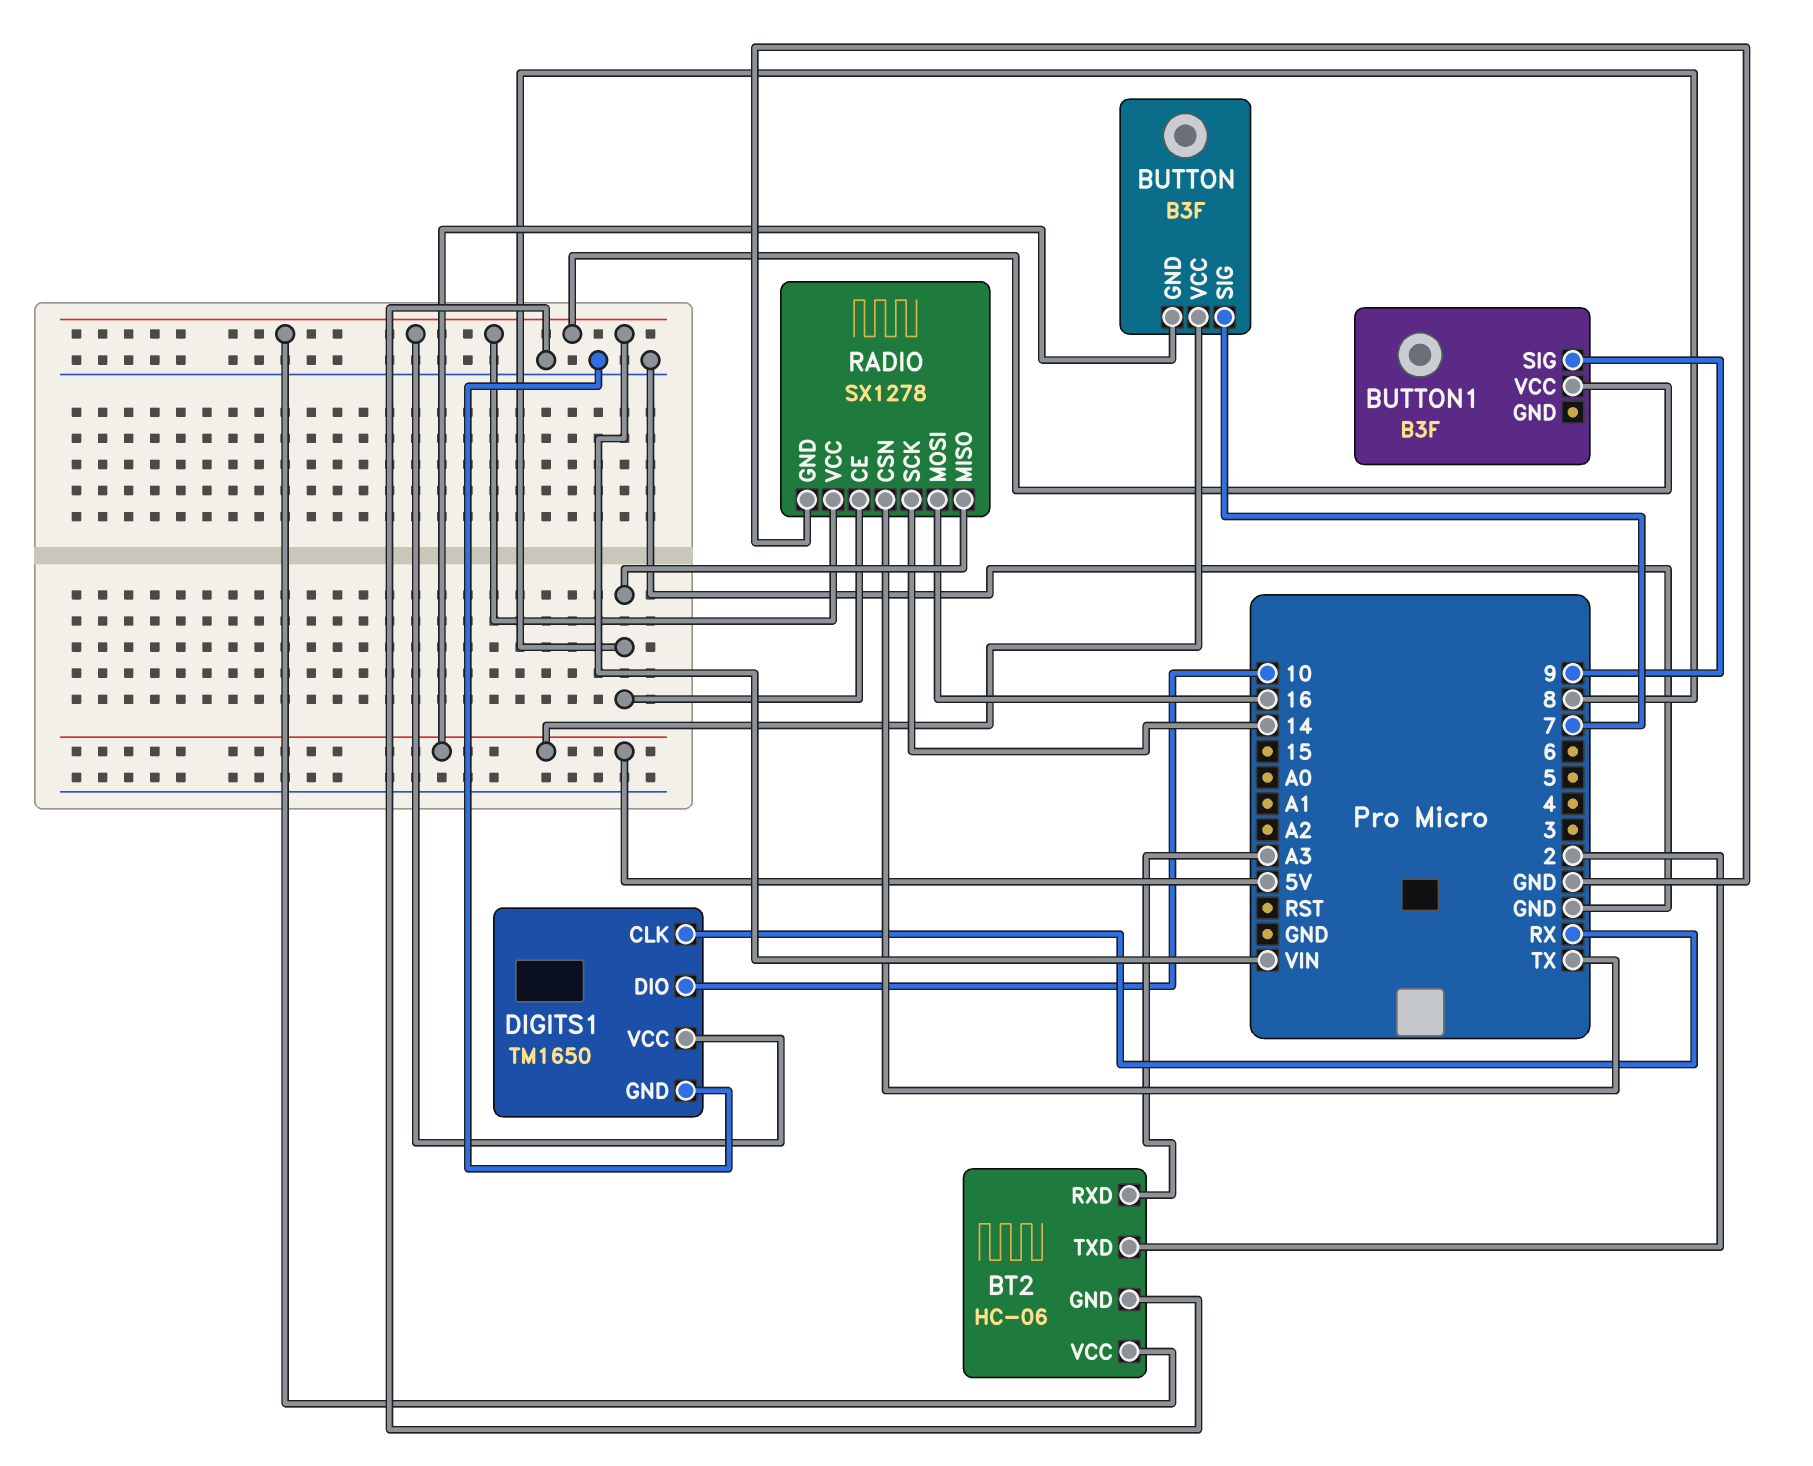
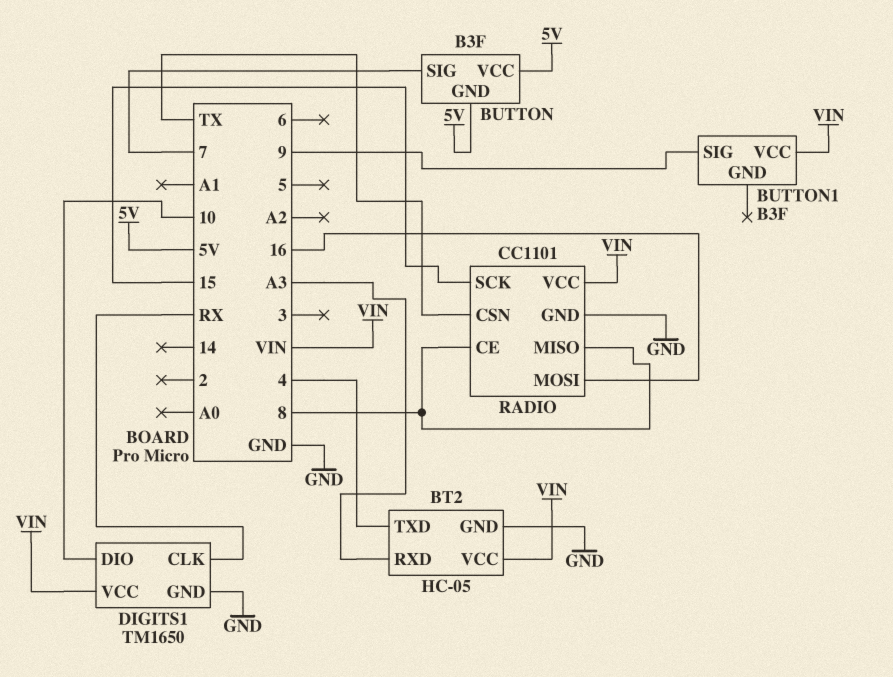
BT2: HC-06 -> HC-05
BT2 pin TXD: 2 -> 4
RADIO: SX1278 -> CC1101
RADIO pin SCK: 14 -> 15

